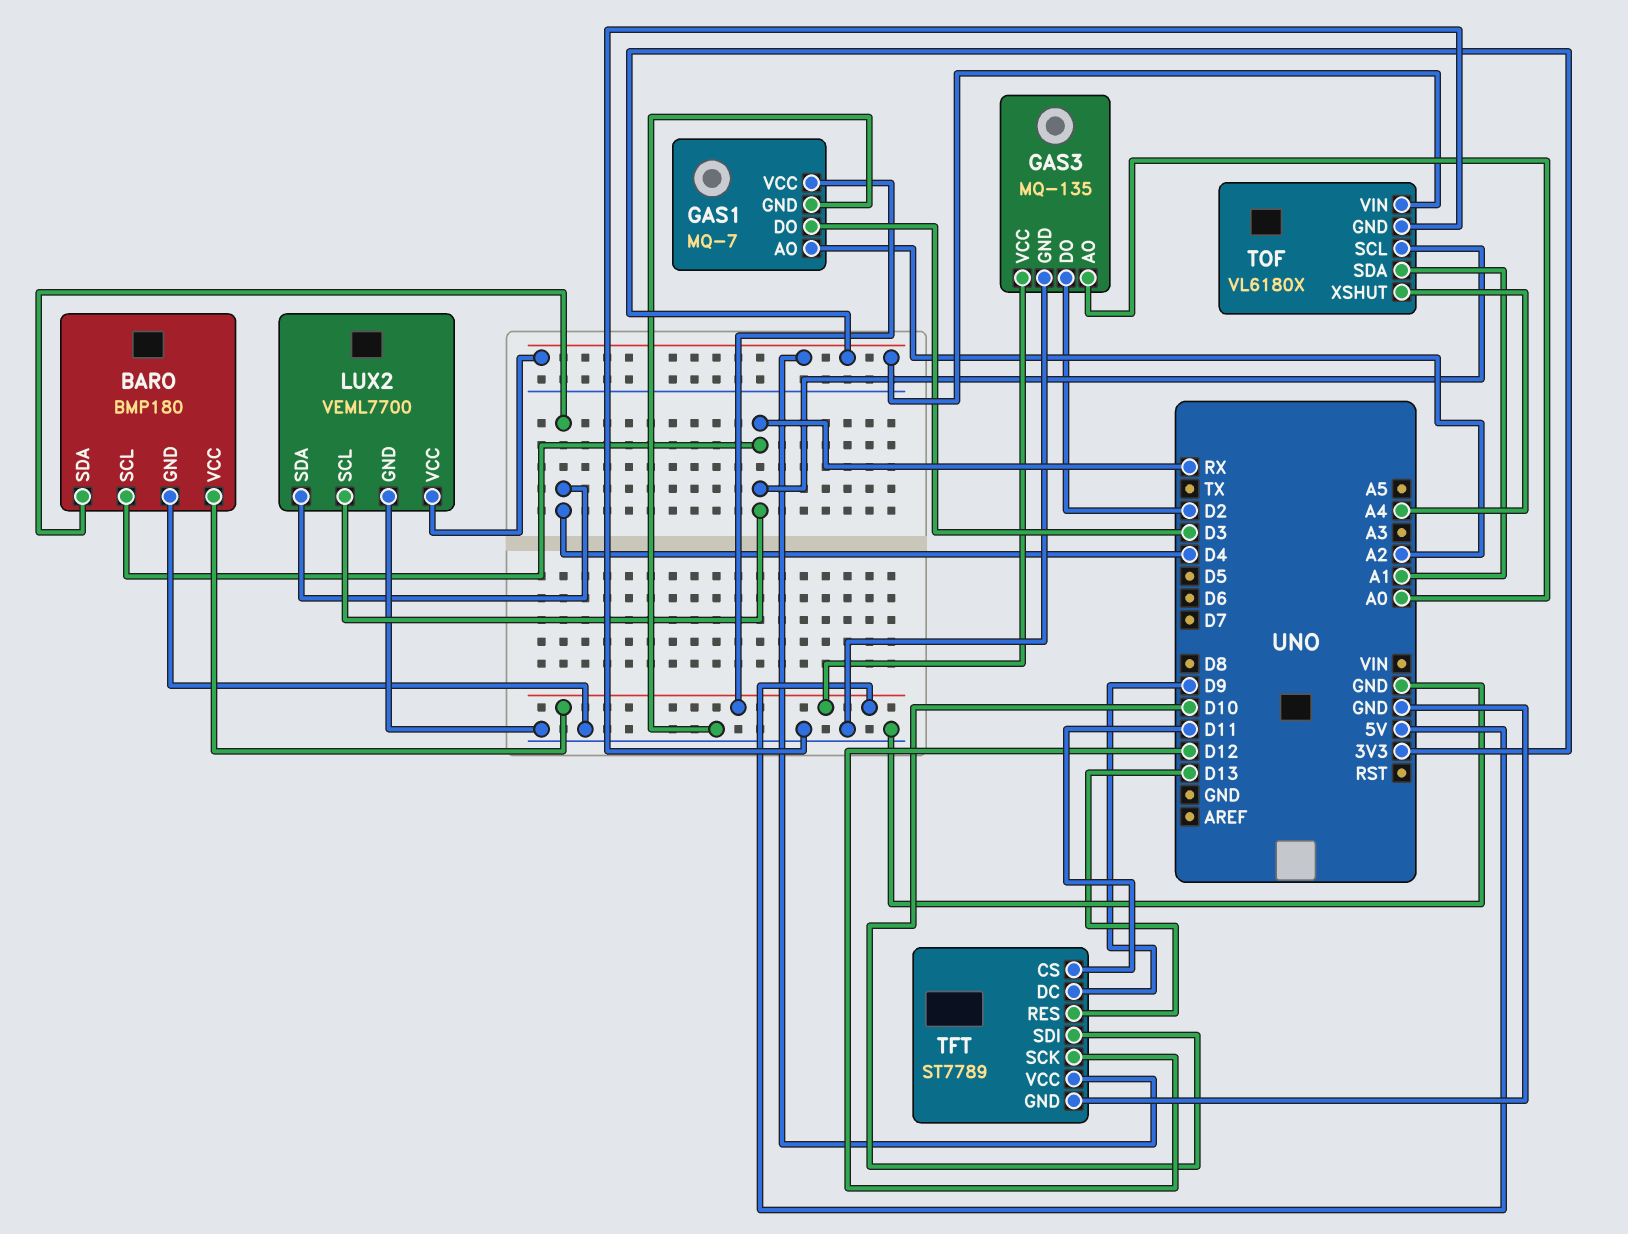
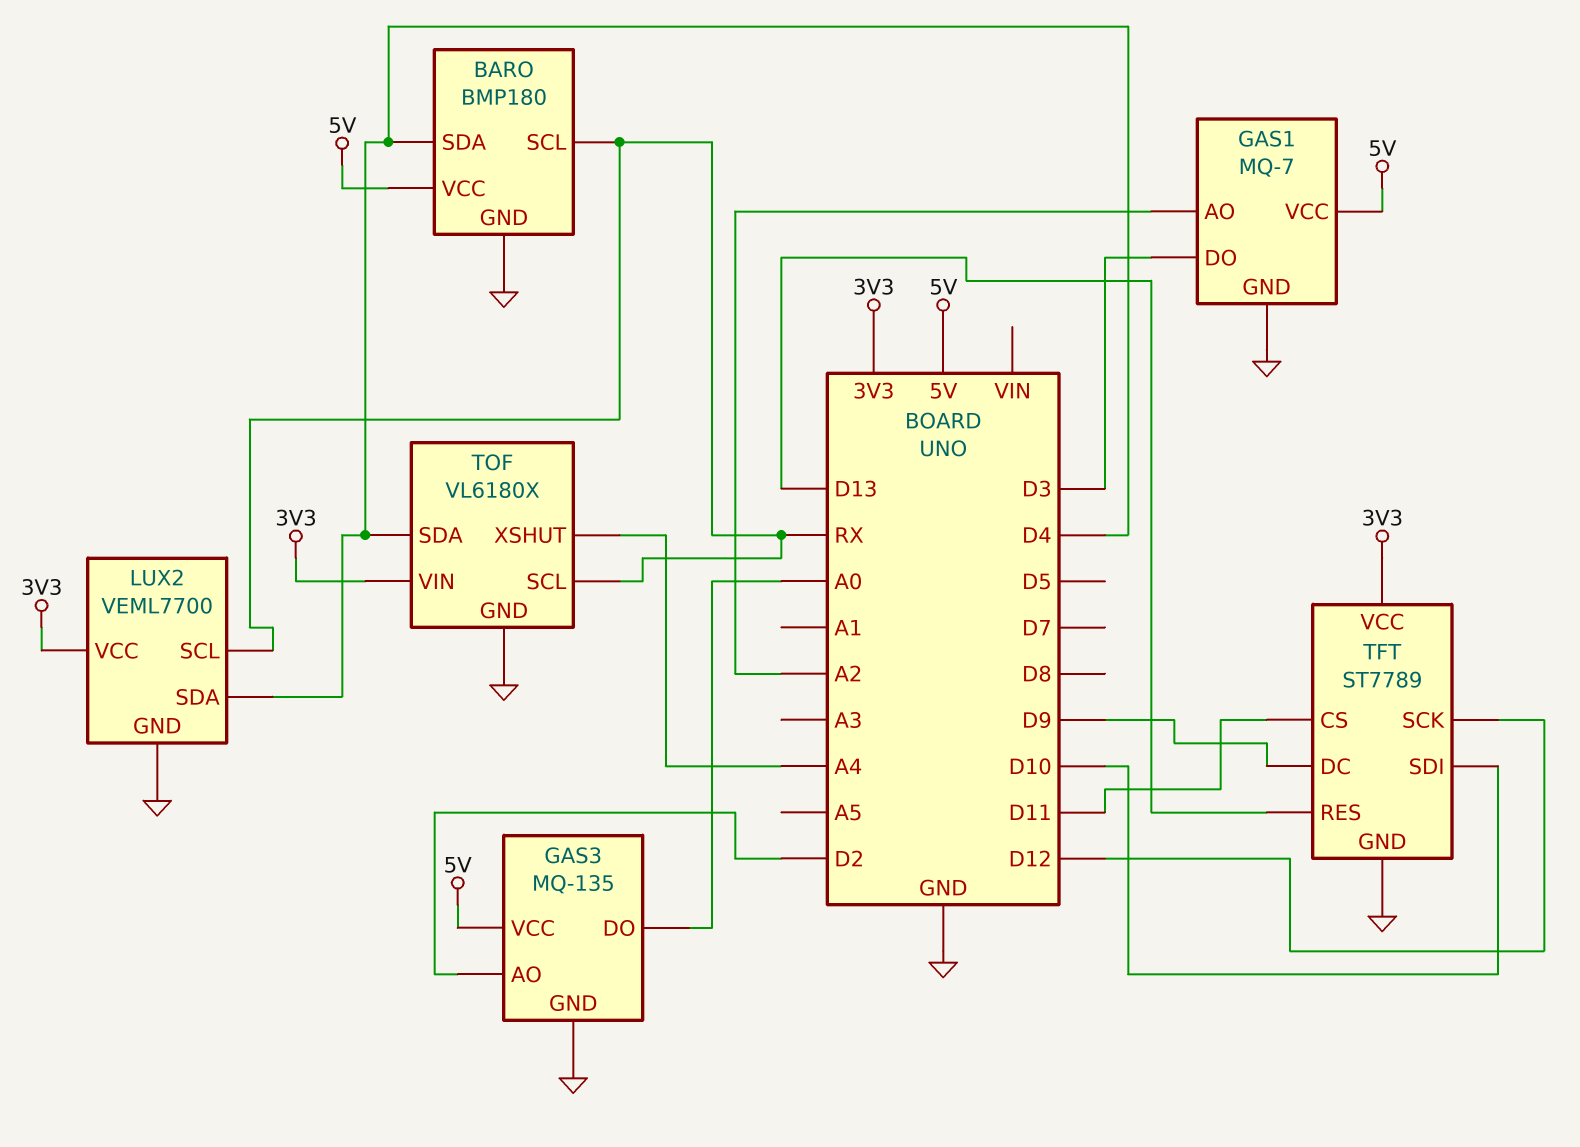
GAS3 pin AO: A0 -> D2
GAS3 pin DO: D2 -> A0
TOF pin SDA: A1 -> D4

